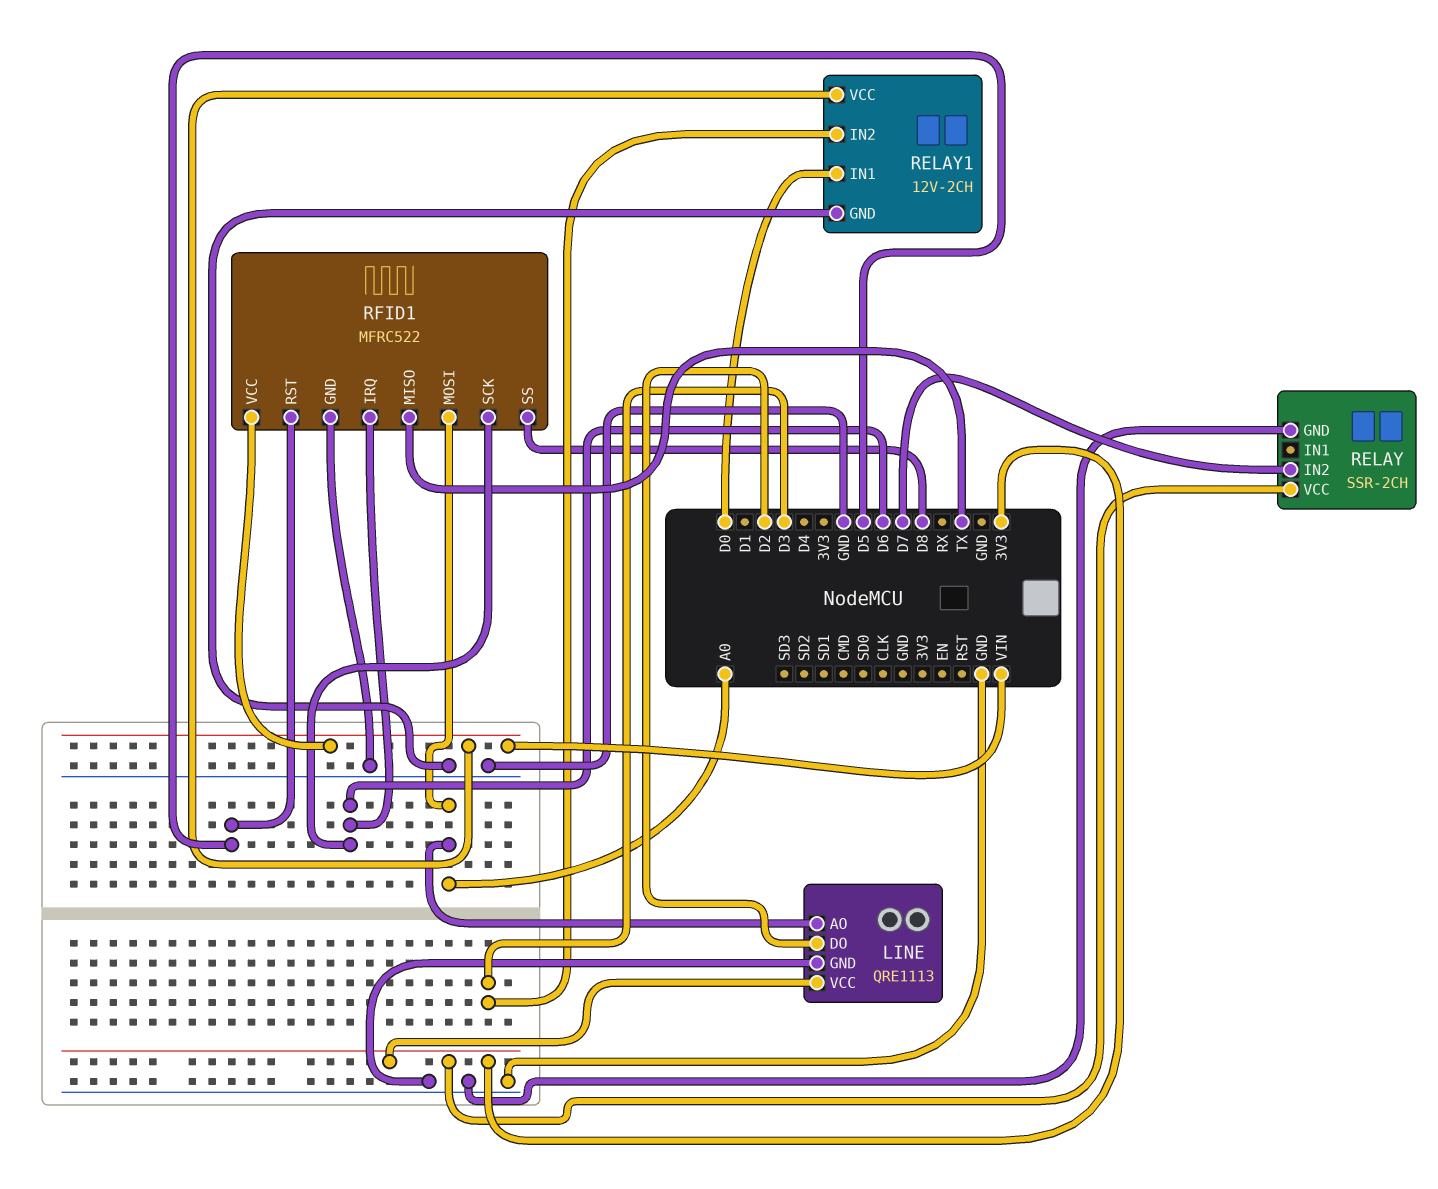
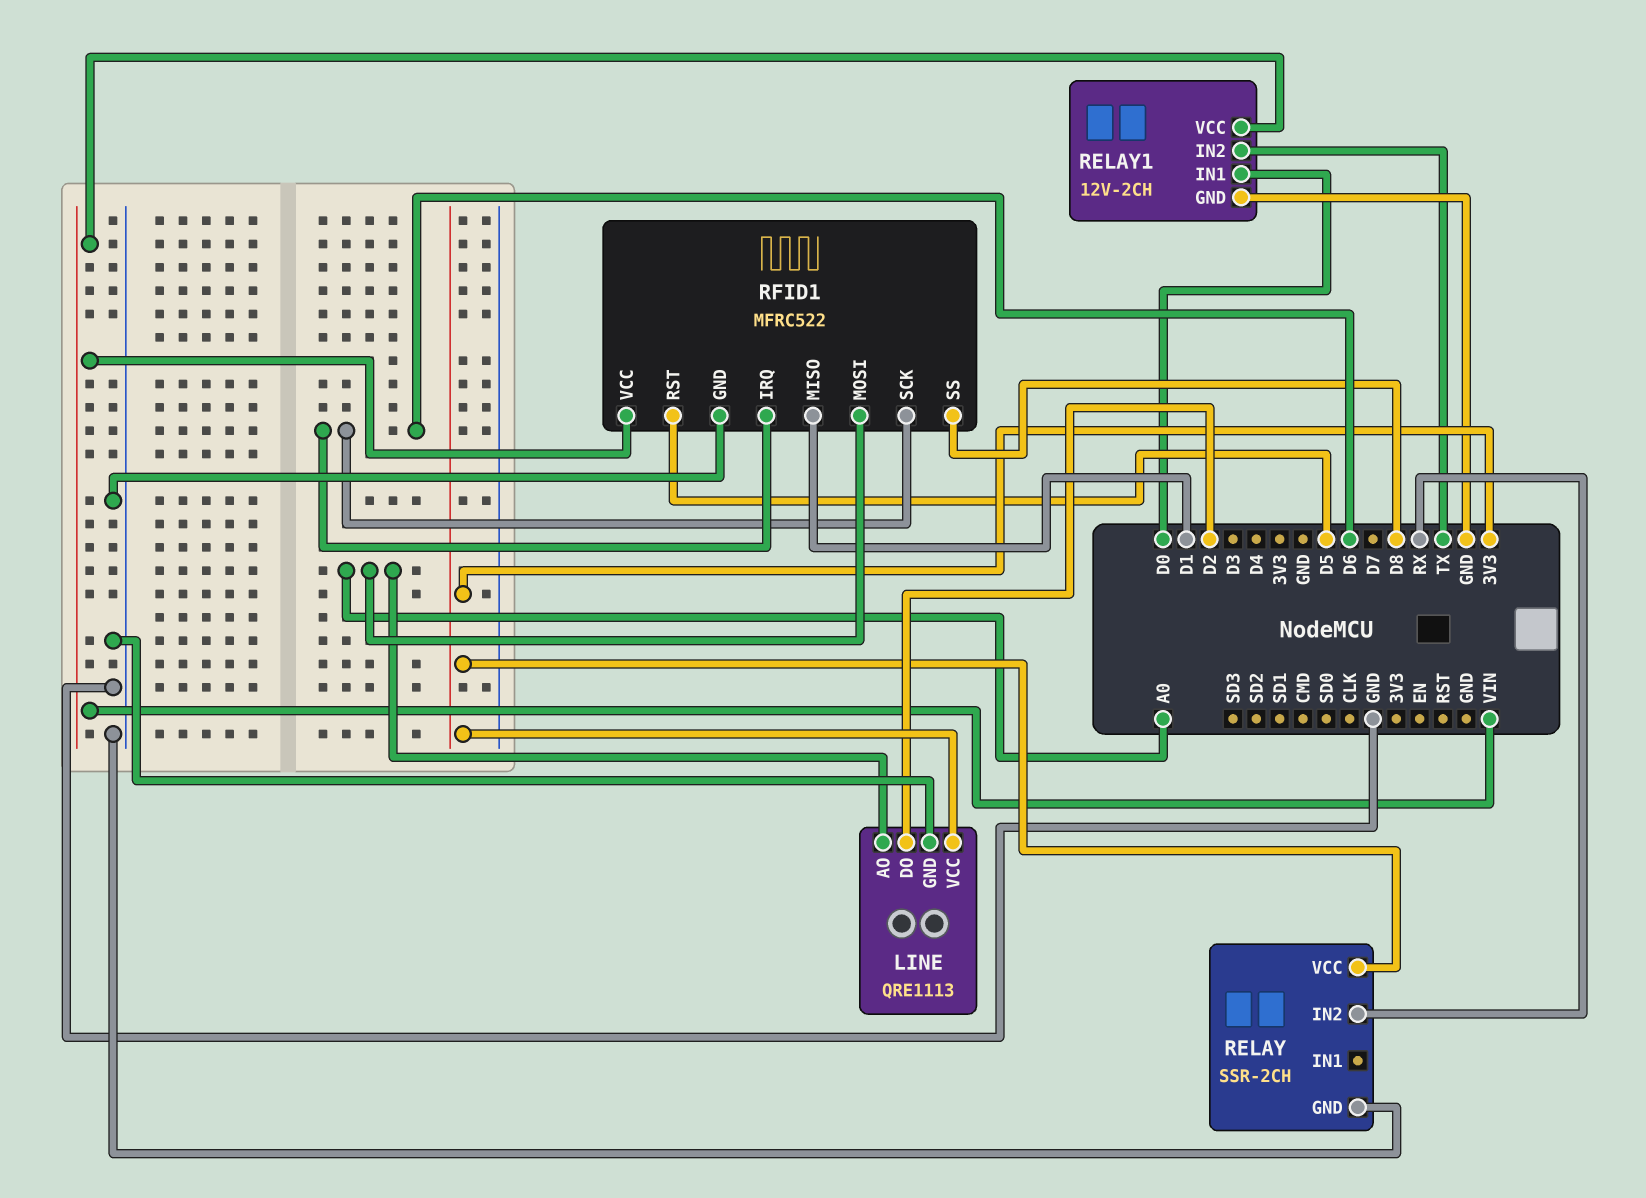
RELAY pin IN2: D7 -> RX
RELAY1 pin IN2: D3 -> TX
RFID1 pin MISO: TX -> D1

